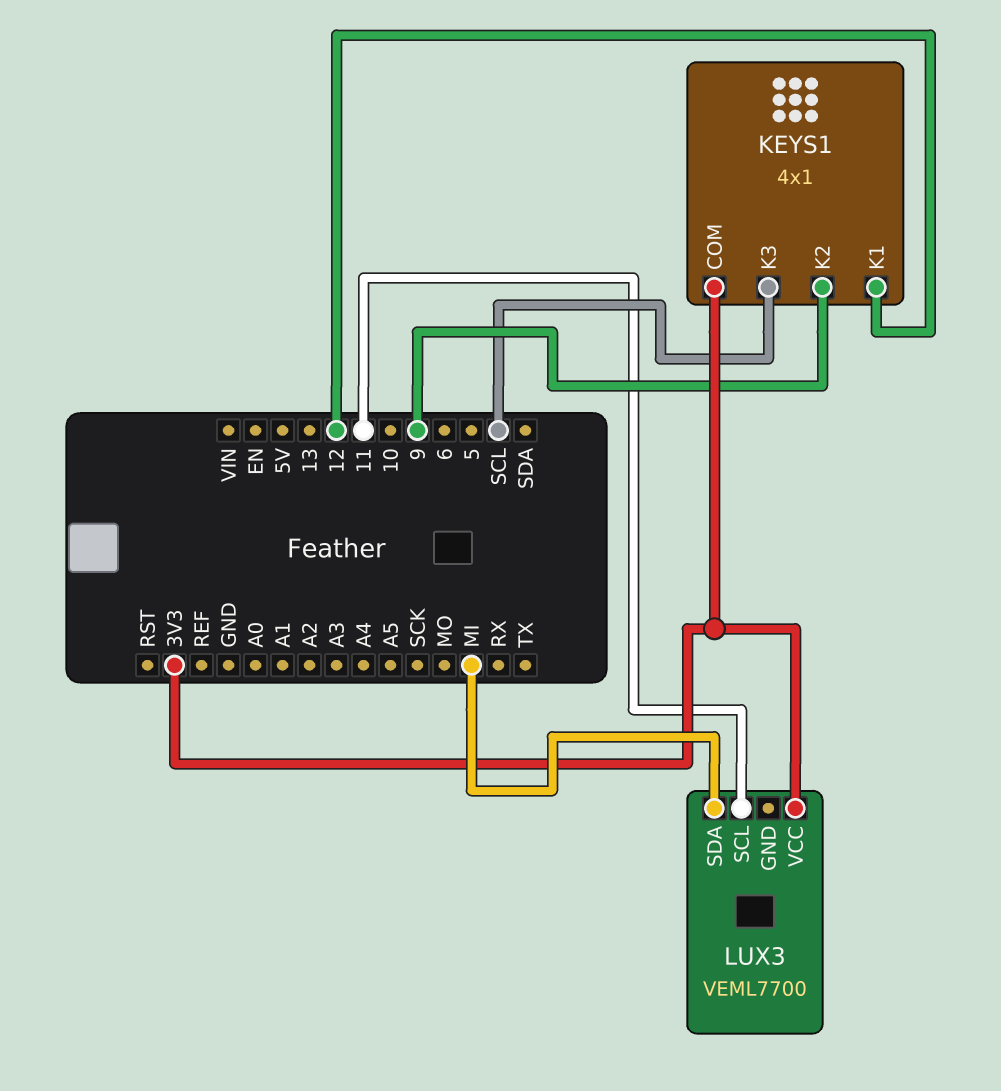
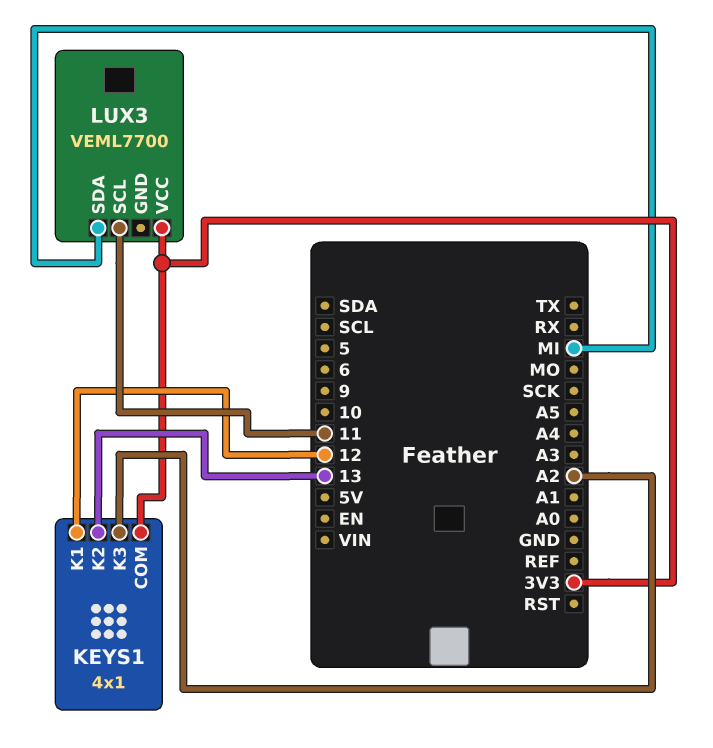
KEYS1 pin K2: 9 -> 13
KEYS1 pin K3: SCL -> A2

